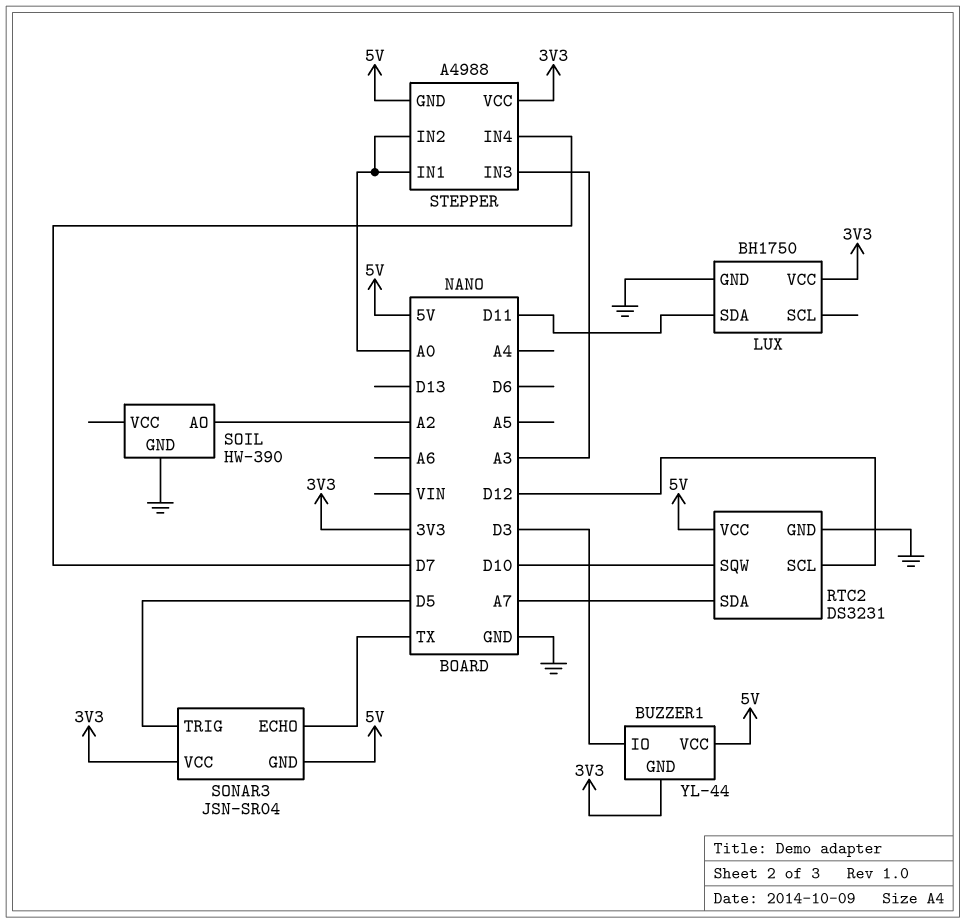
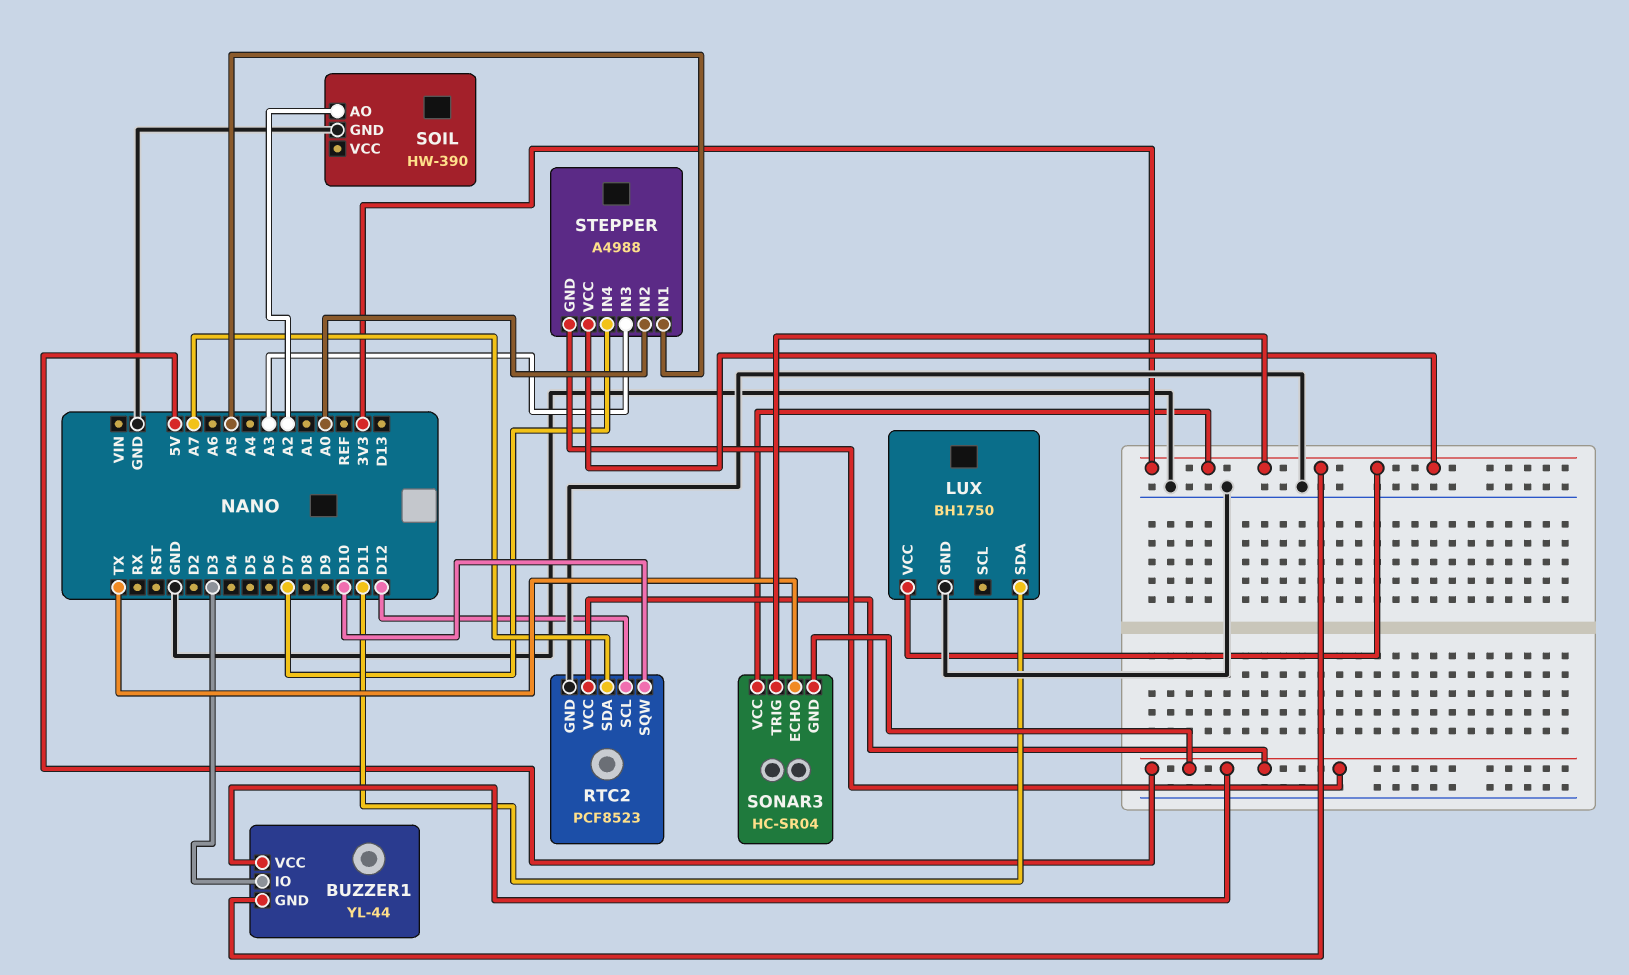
RTC2: DS3231 -> PCF8523
SONAR3: JSN-SR04 -> HC-SR04
SONAR3 pin TRIG: D5 -> 3V3
STEPPER pin IN1: A0 -> A5

